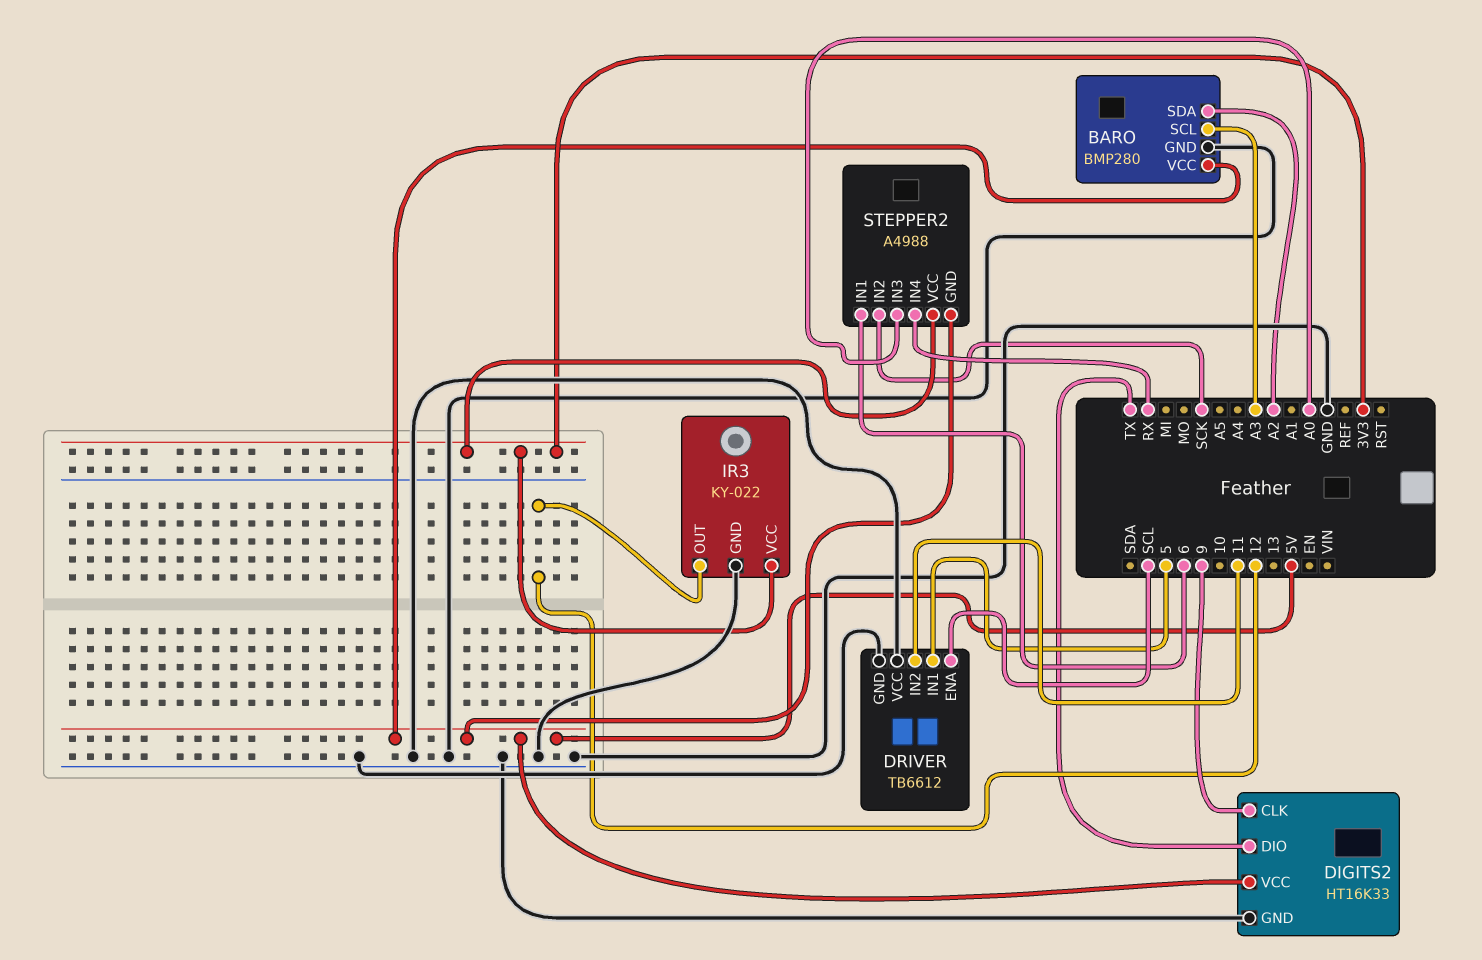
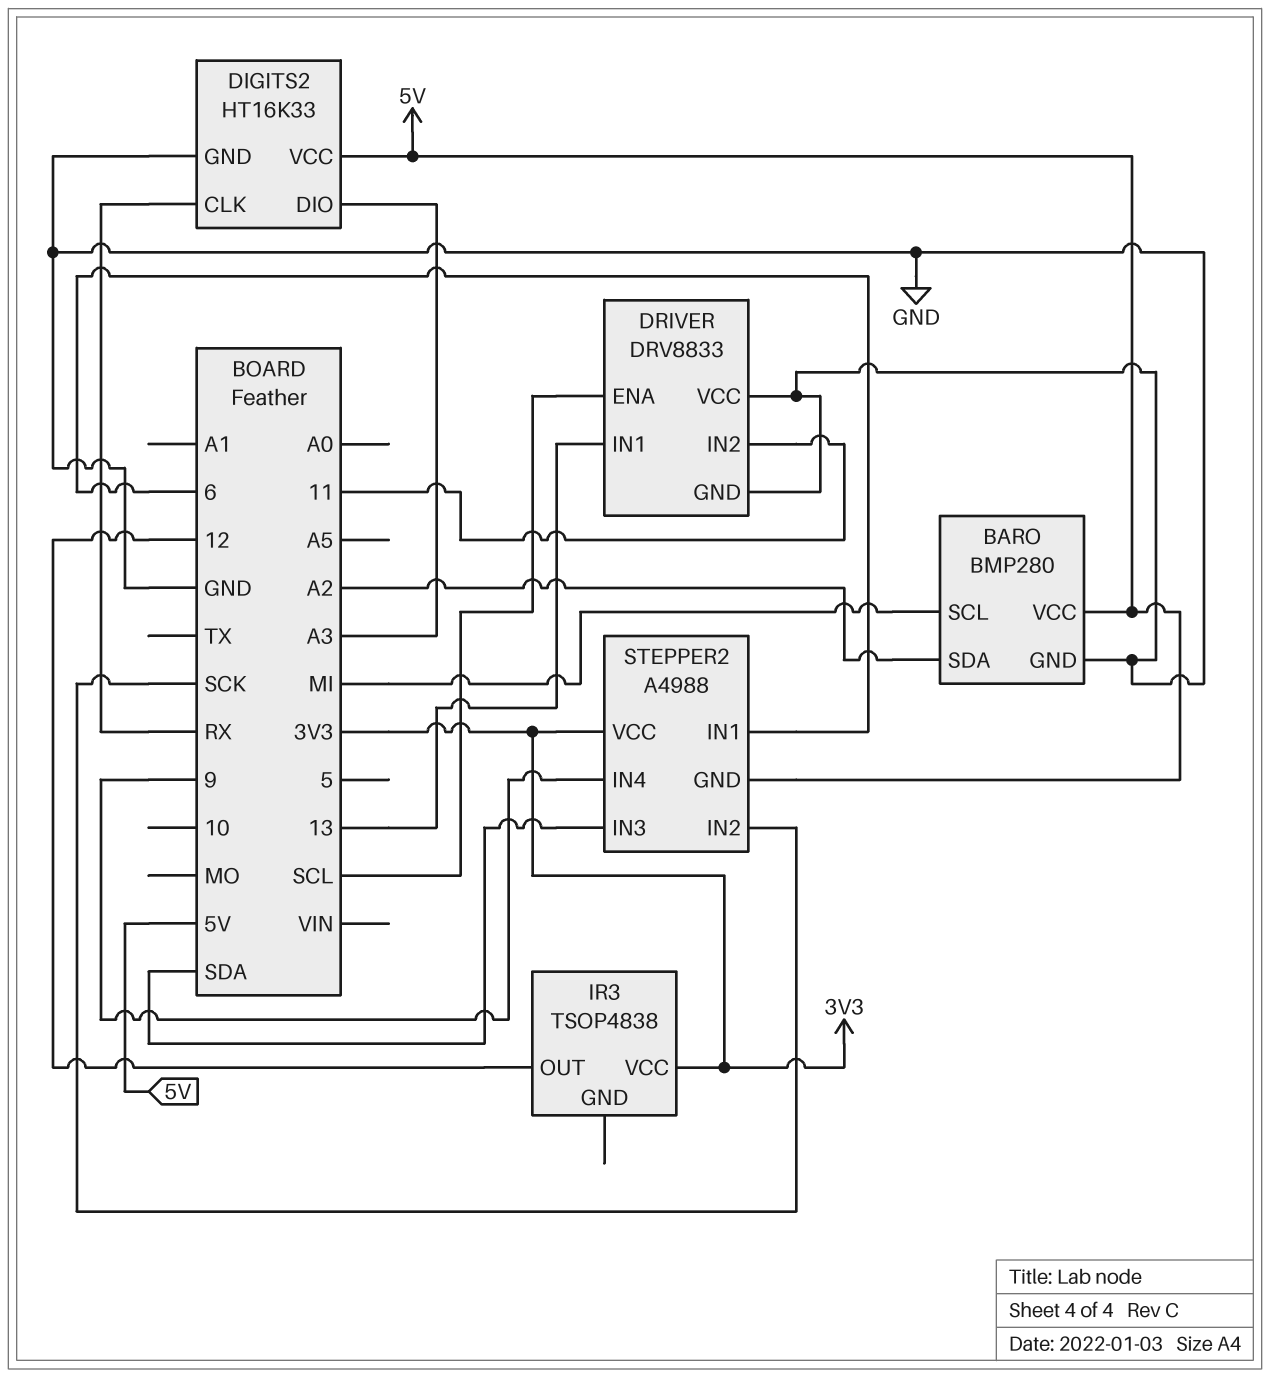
BARO pin SCL: A3 -> MI
DIGITS2 pin CLK: 9 -> RX
DIGITS2 pin DIO: TX -> A3
DRIVER: TB6612 -> DRV8833
DRIVER pin IN1: 5 -> 13
IR3: KY-022 -> TSOP4838
IR3 pin GND: GND -> none
STEPPER2 pin IN3: A0 -> SDA
STEPPER2 pin IN4: RX -> 9

